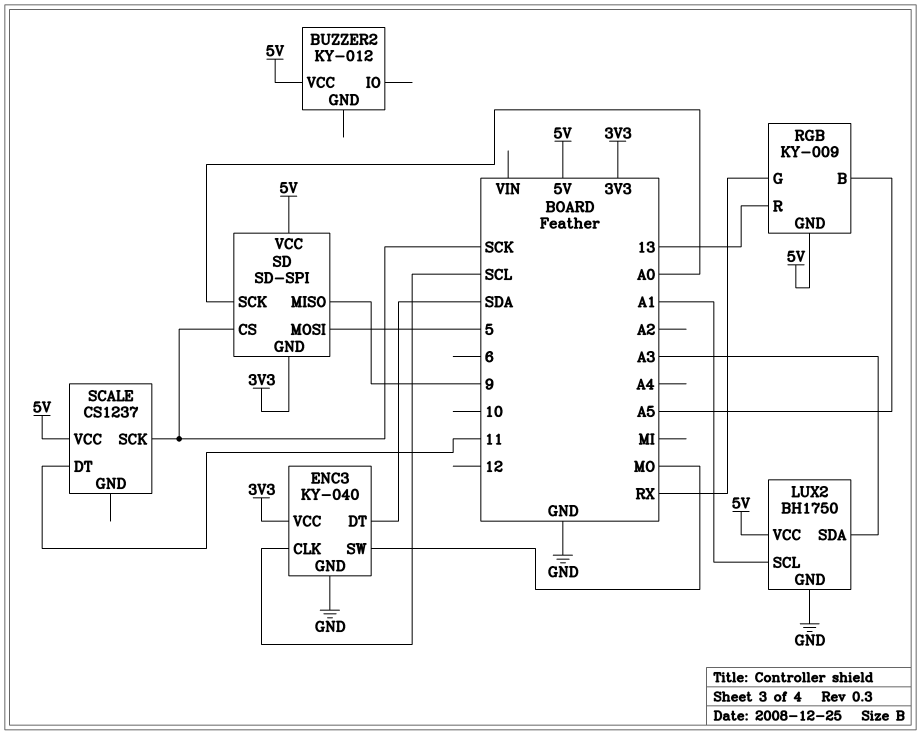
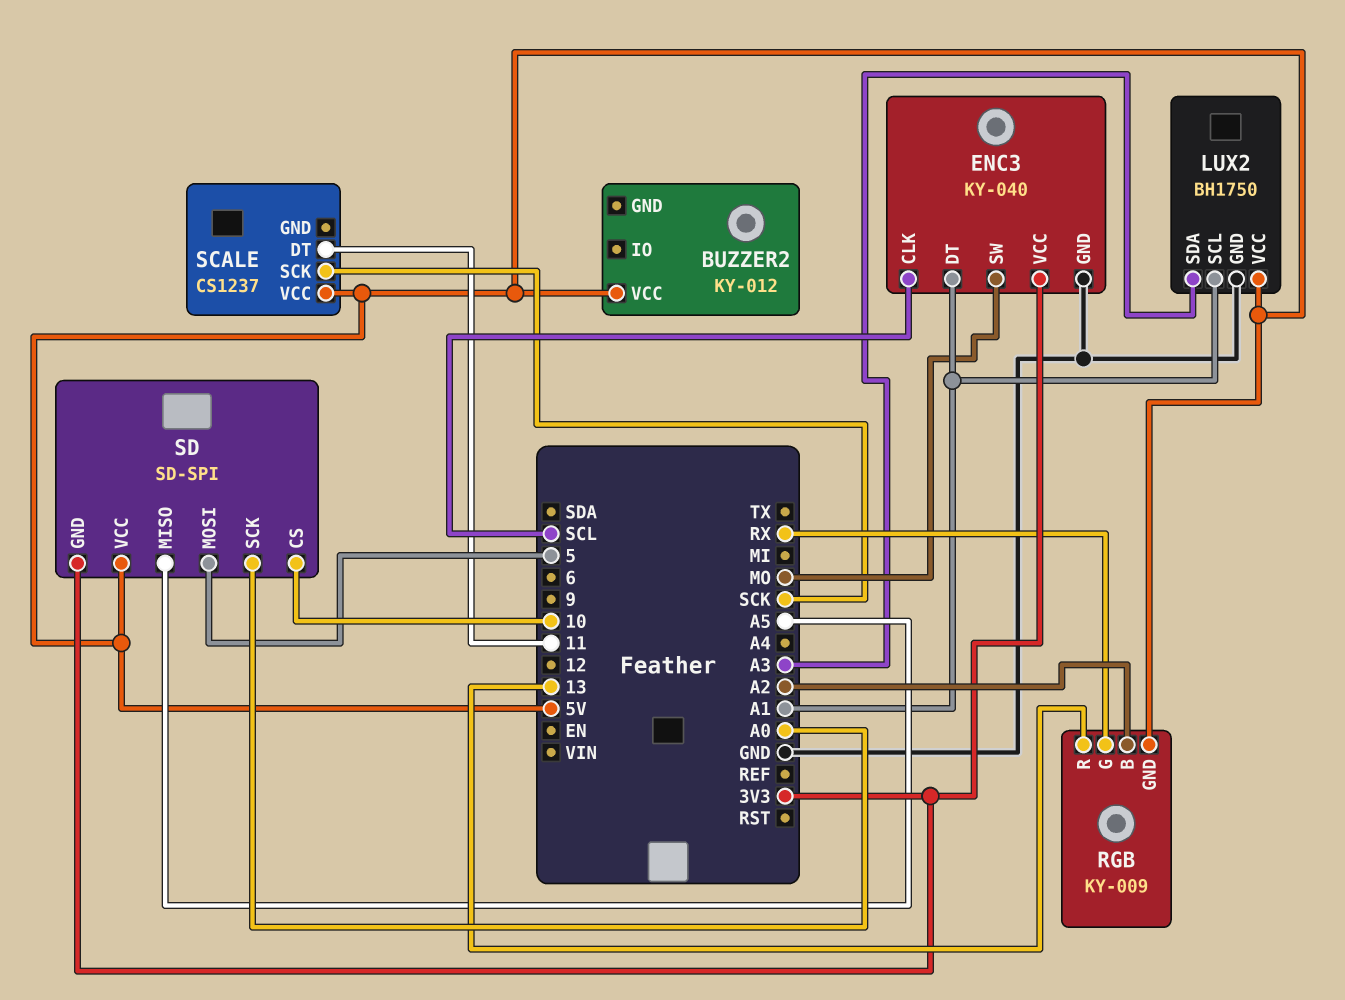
ENC3 pin DT: SDA -> A1
RGB pin B: A5 -> A2
SD pin CS: SCK -> 10
SD pin MISO: 9 -> A5

